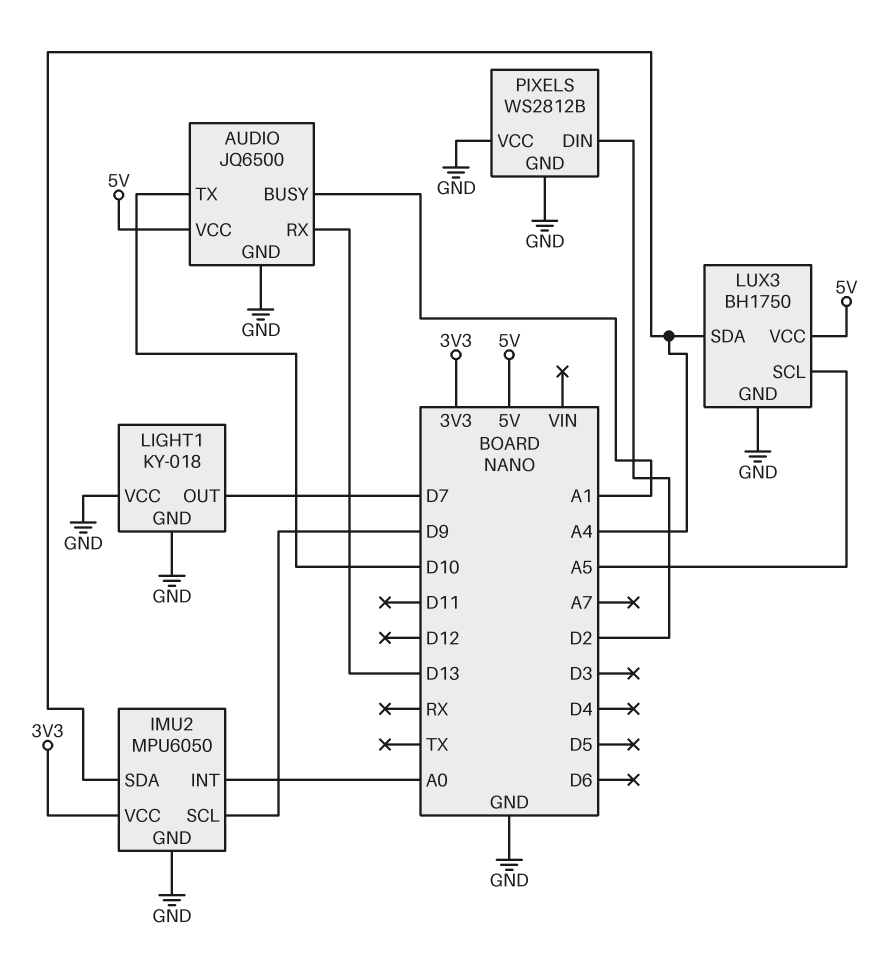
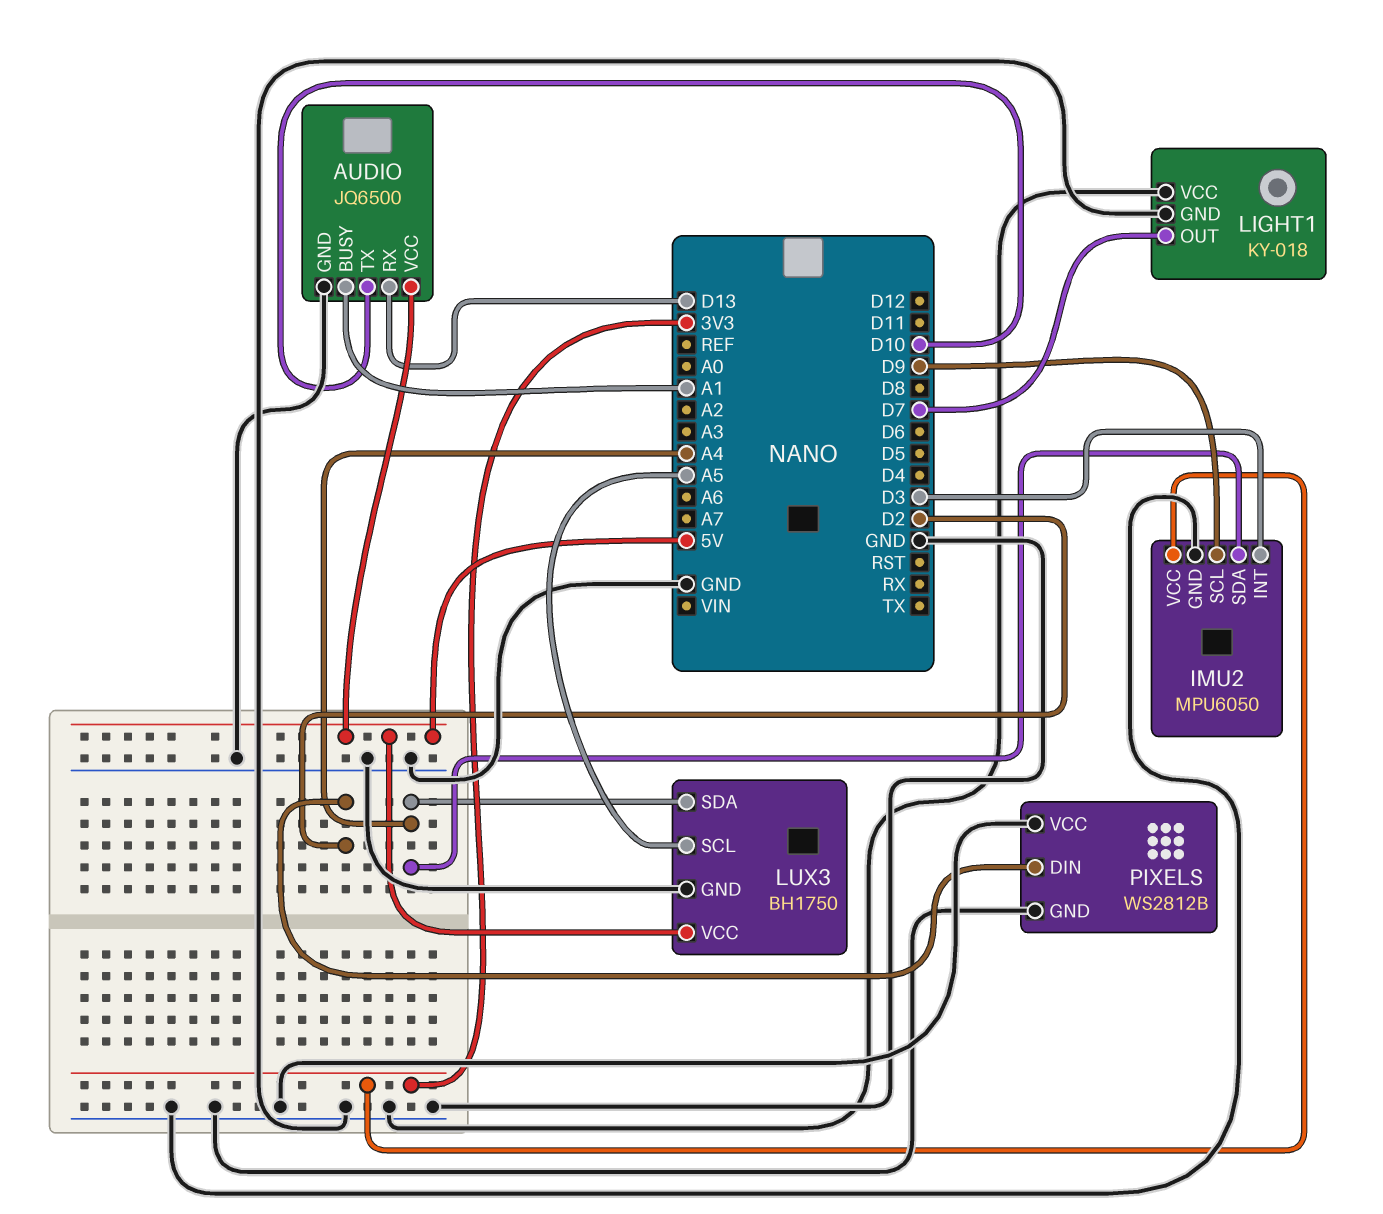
IMU2 pin INT: A0 -> D3

